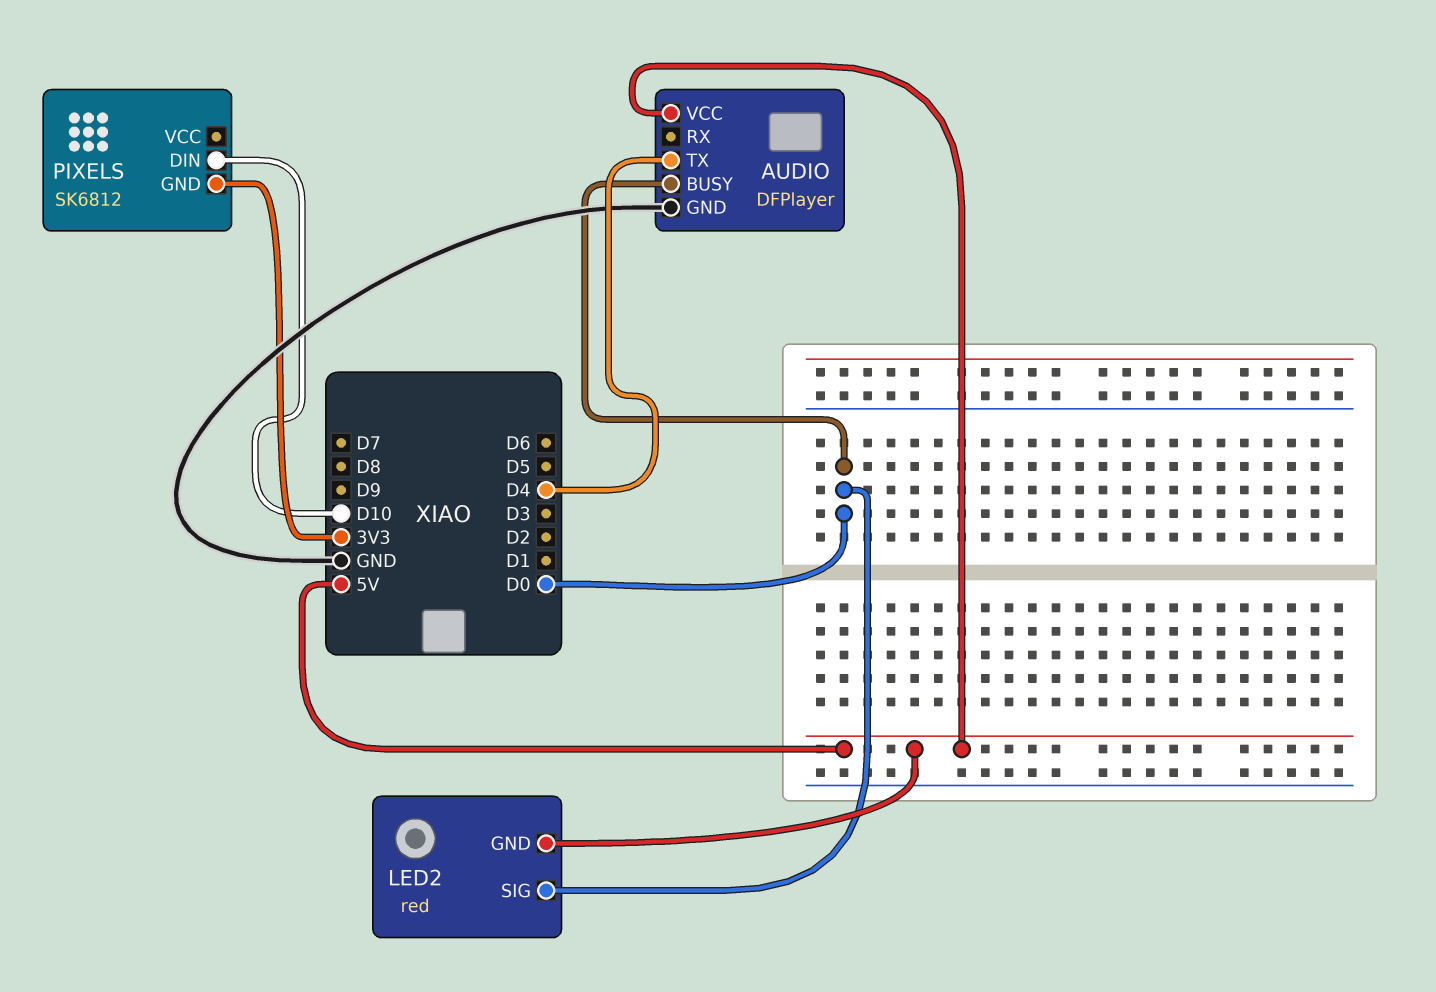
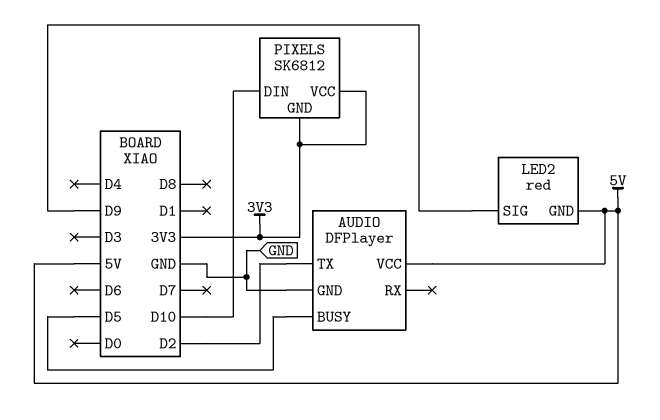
AUDIO pin BUSY: D0 -> D5
AUDIO pin TX: D4 -> D2
LED2 pin SIG: D0 -> D9
PIXELS pin VCC: none -> 3V3

